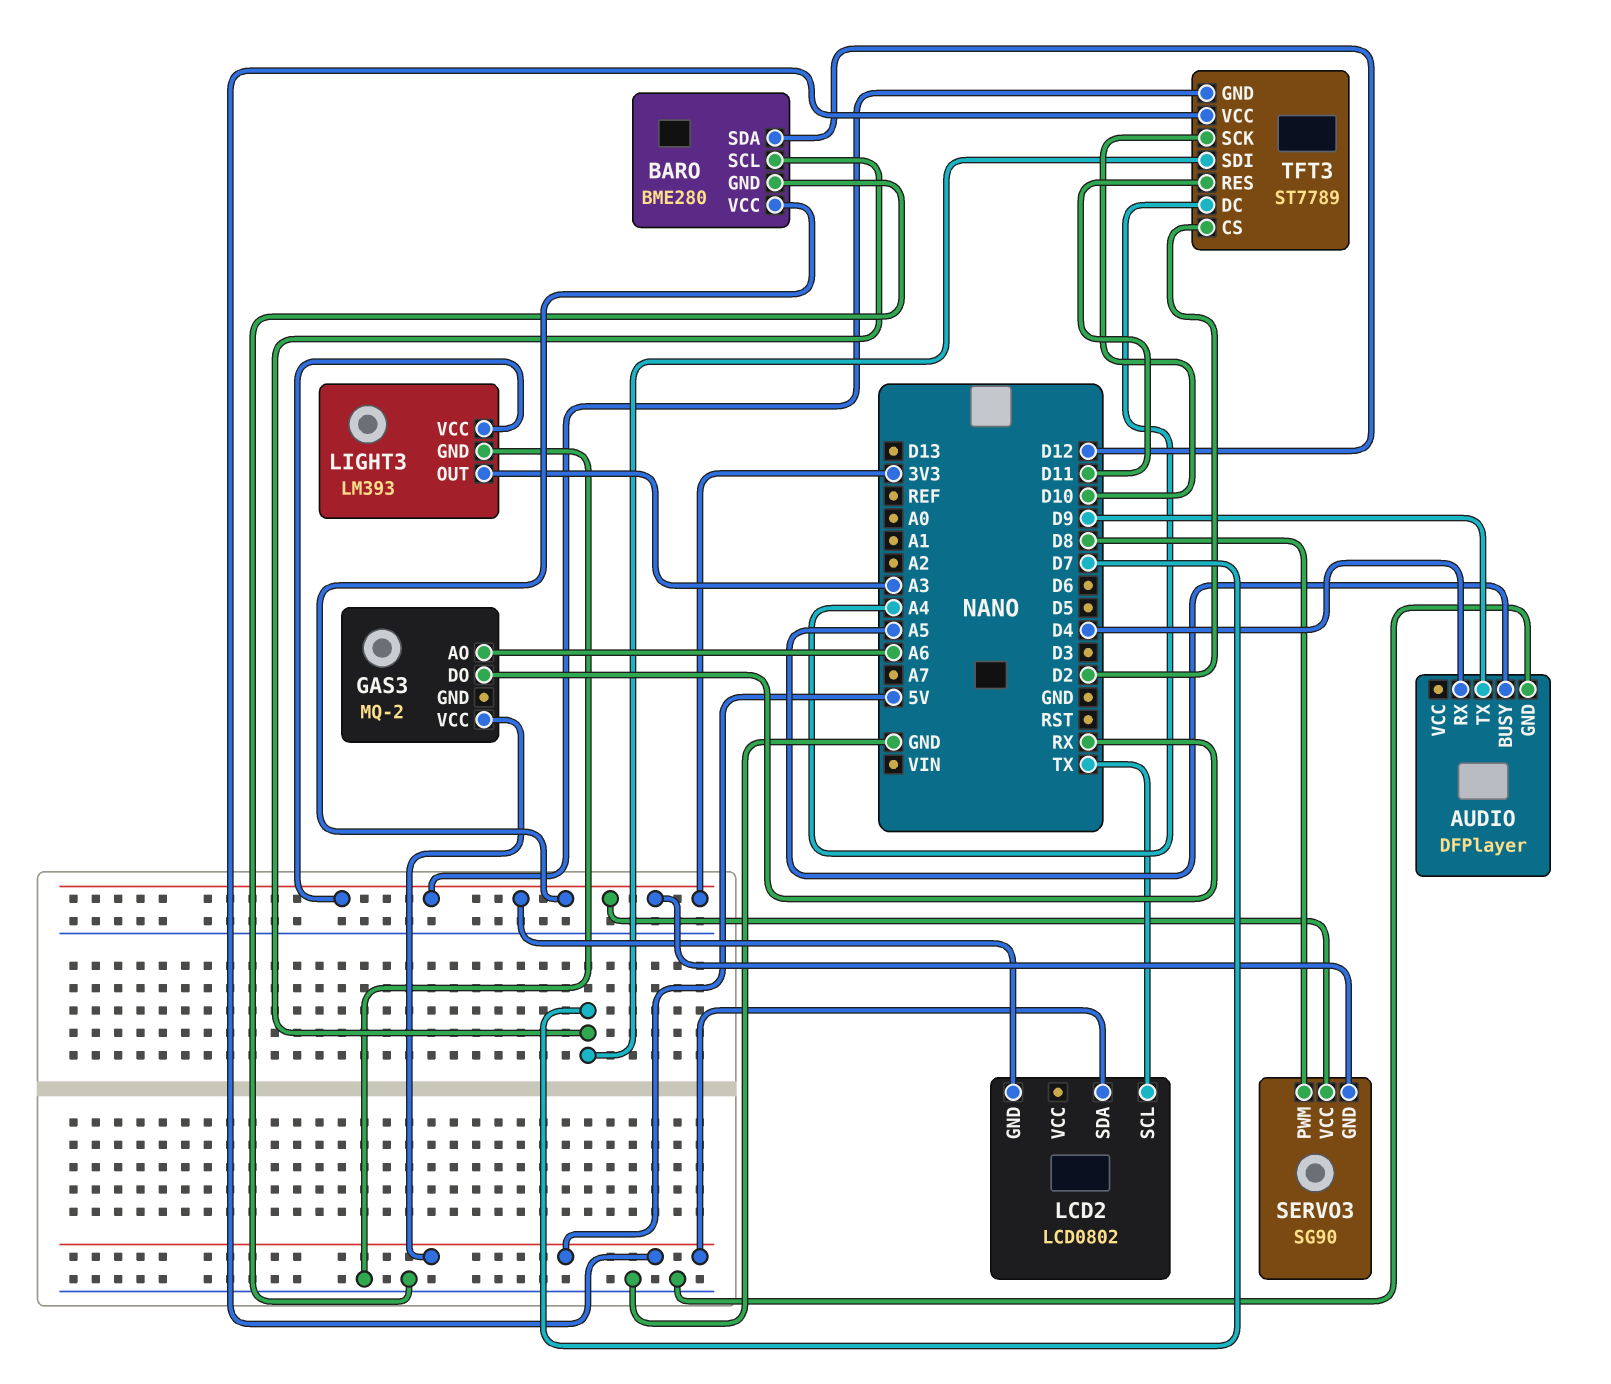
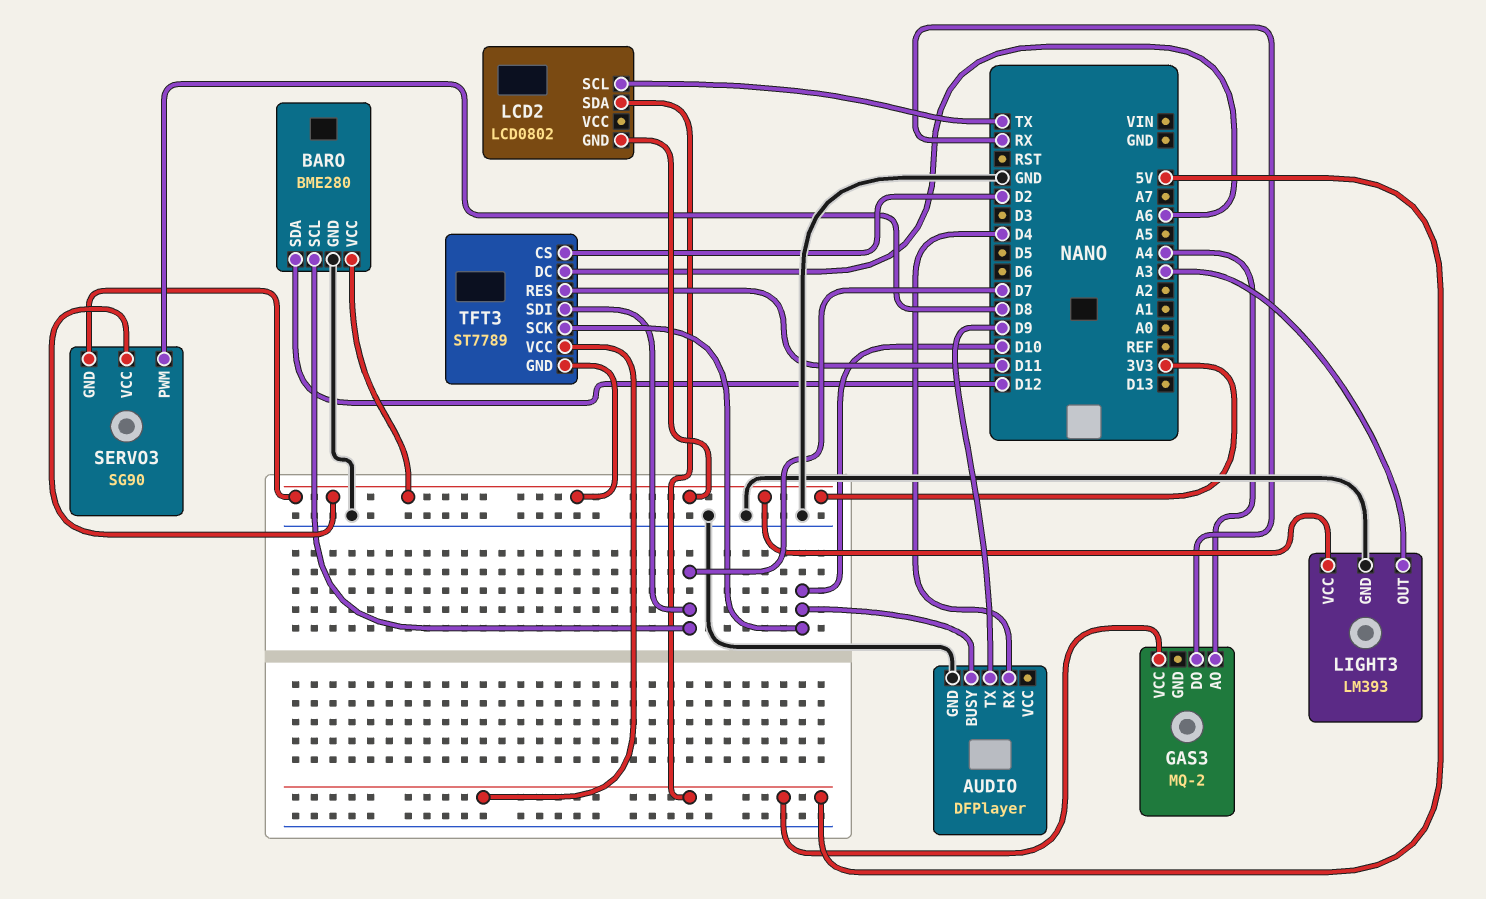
AUDIO pin BUSY: A5 -> D10
GAS3 pin AO: A6 -> A4
TFT3 pin DC: A4 -> A6

